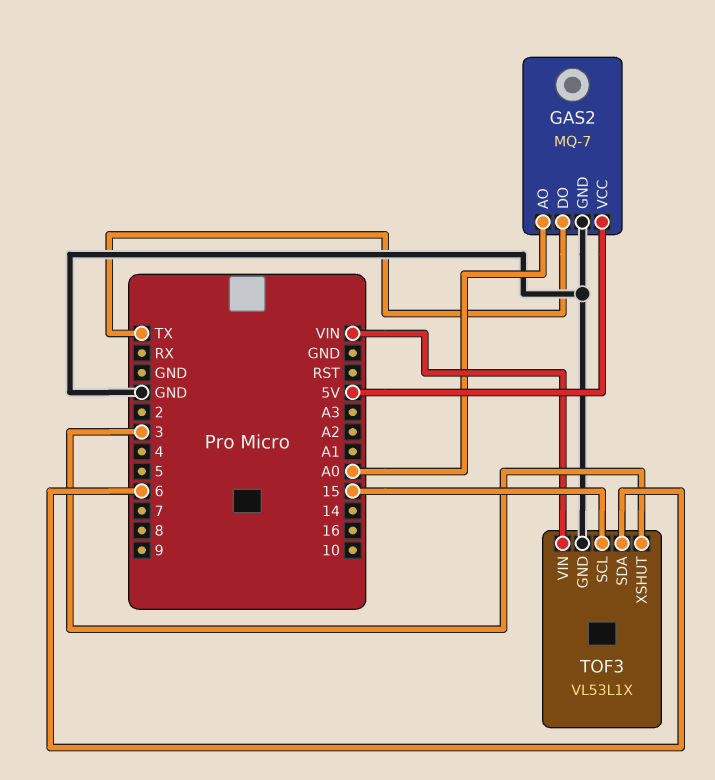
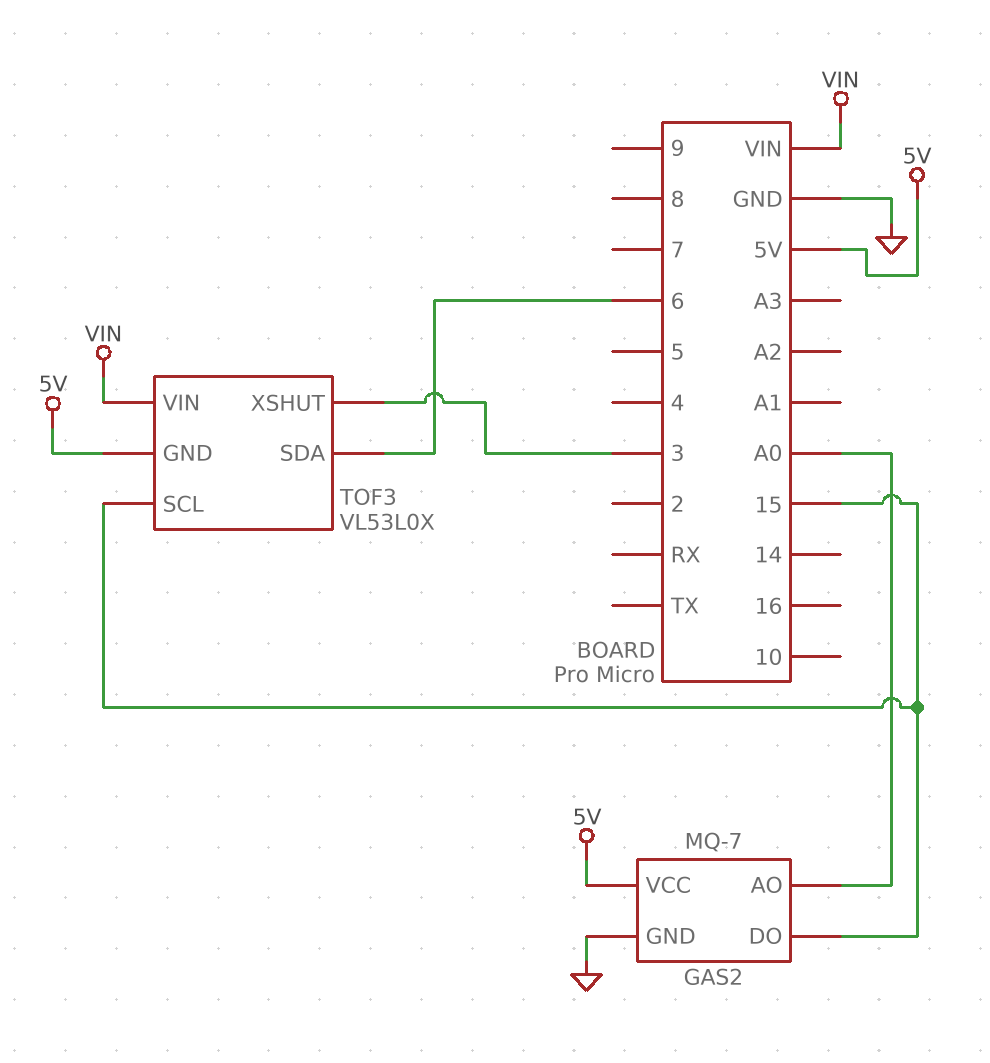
GAS2 pin DO: TX -> 15
TOF3: VL53L1X -> VL53L0X
TOF3 pin GND: GND -> 5V

